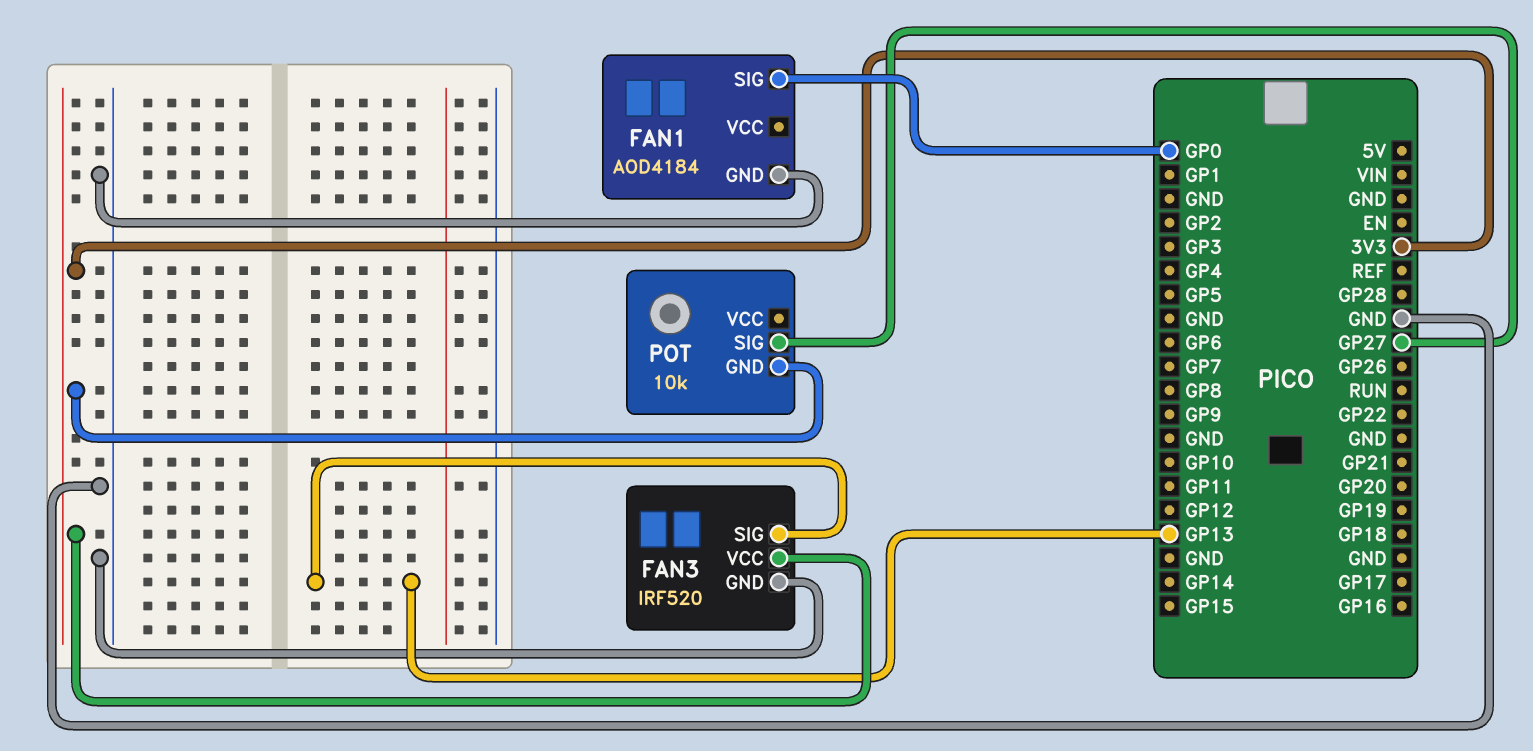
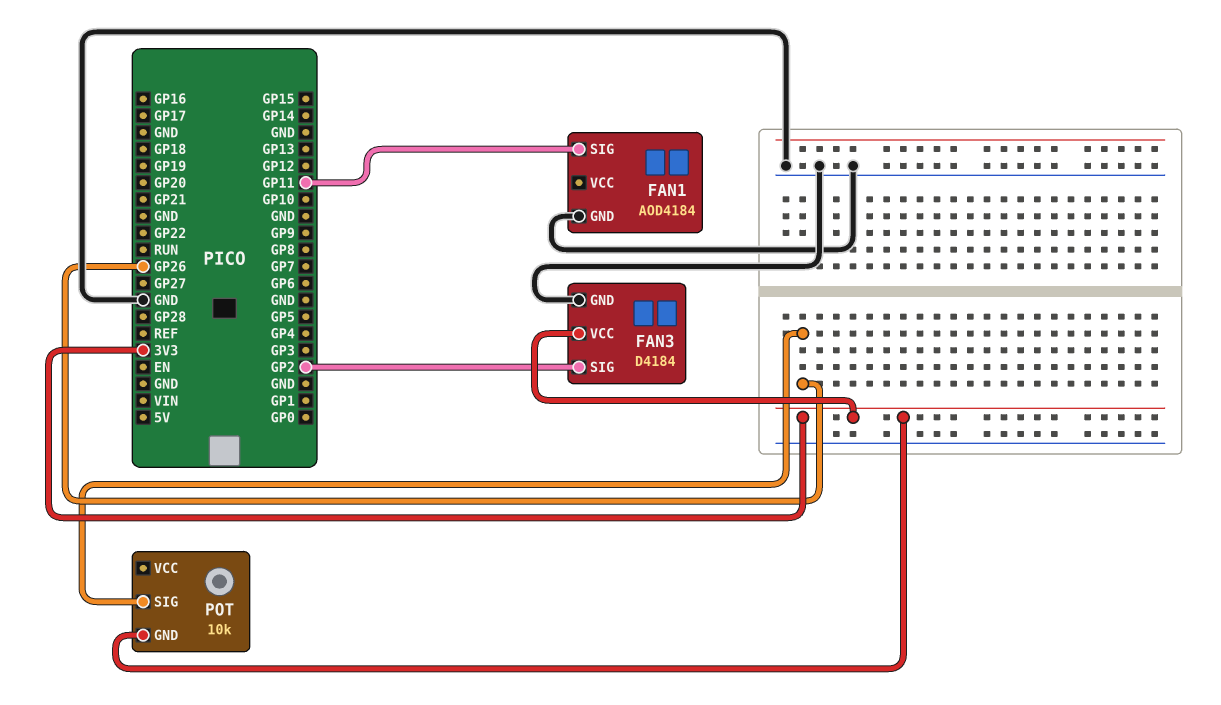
FAN1 pin SIG: GP0 -> GP11
FAN3: IRF520 -> D4184
FAN3 pin SIG: GP13 -> GP2
POT pin SIG: GP27 -> GP26

